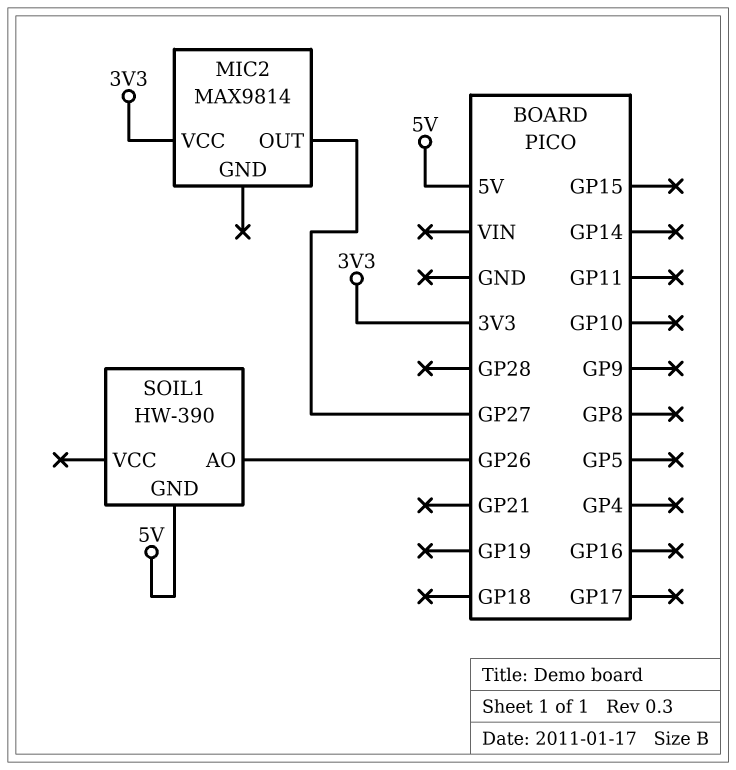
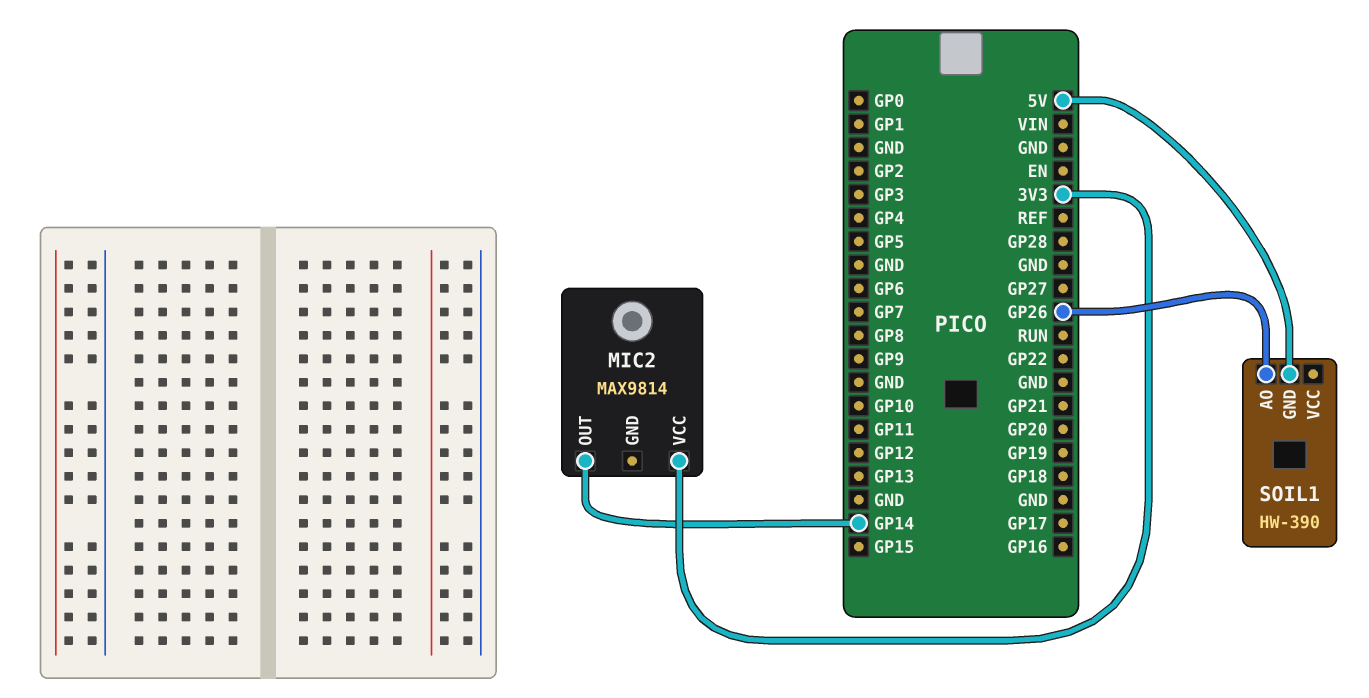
MIC2 pin OUT: GP27 -> GP14

